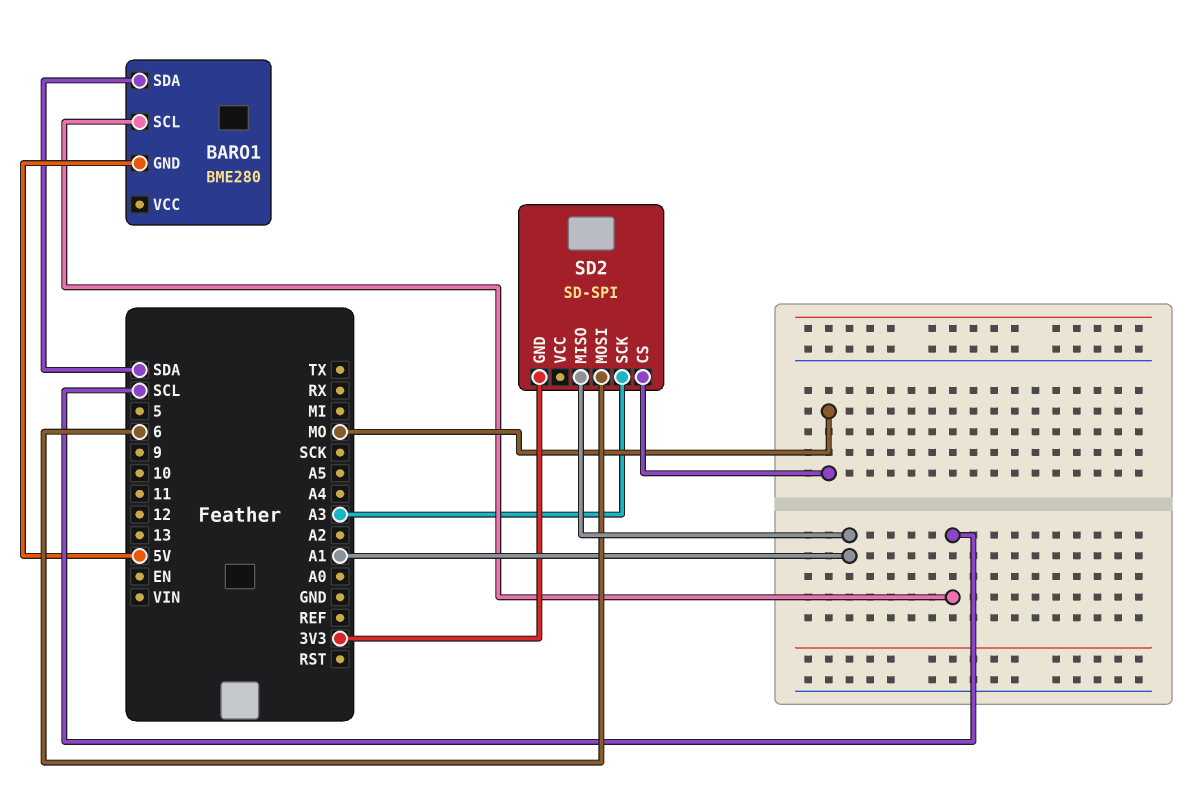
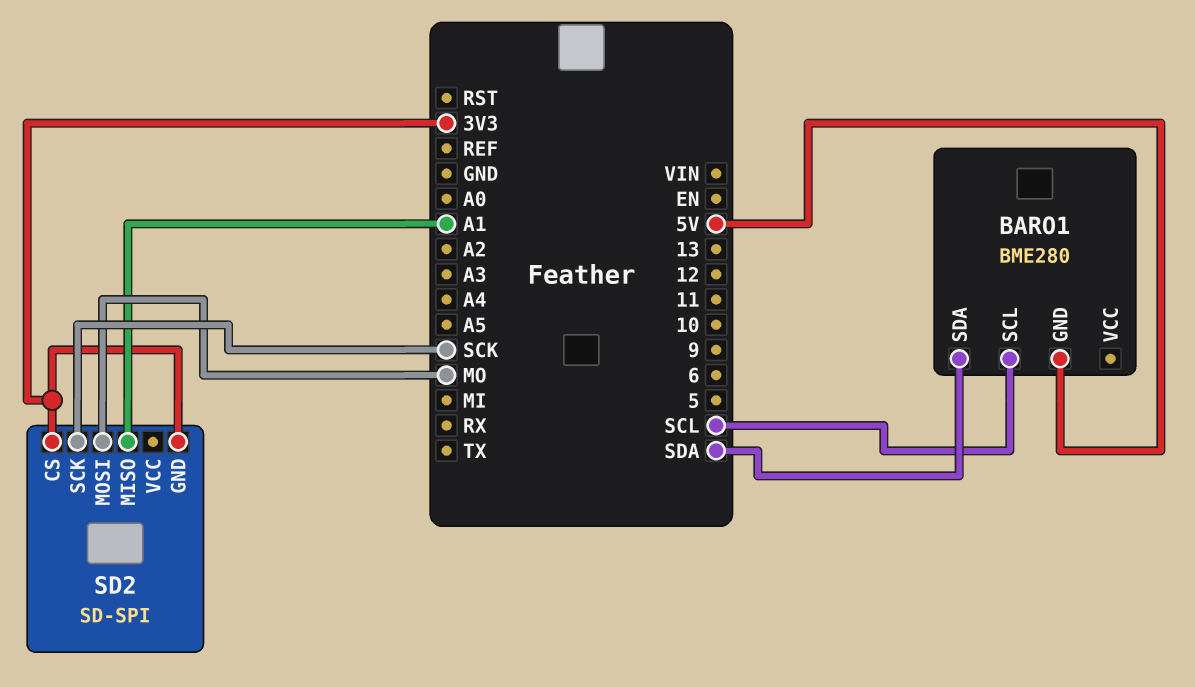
SD2 pin CS: MO -> 3V3
SD2 pin MOSI: 6 -> MO
SD2 pin SCK: A3 -> SCK

